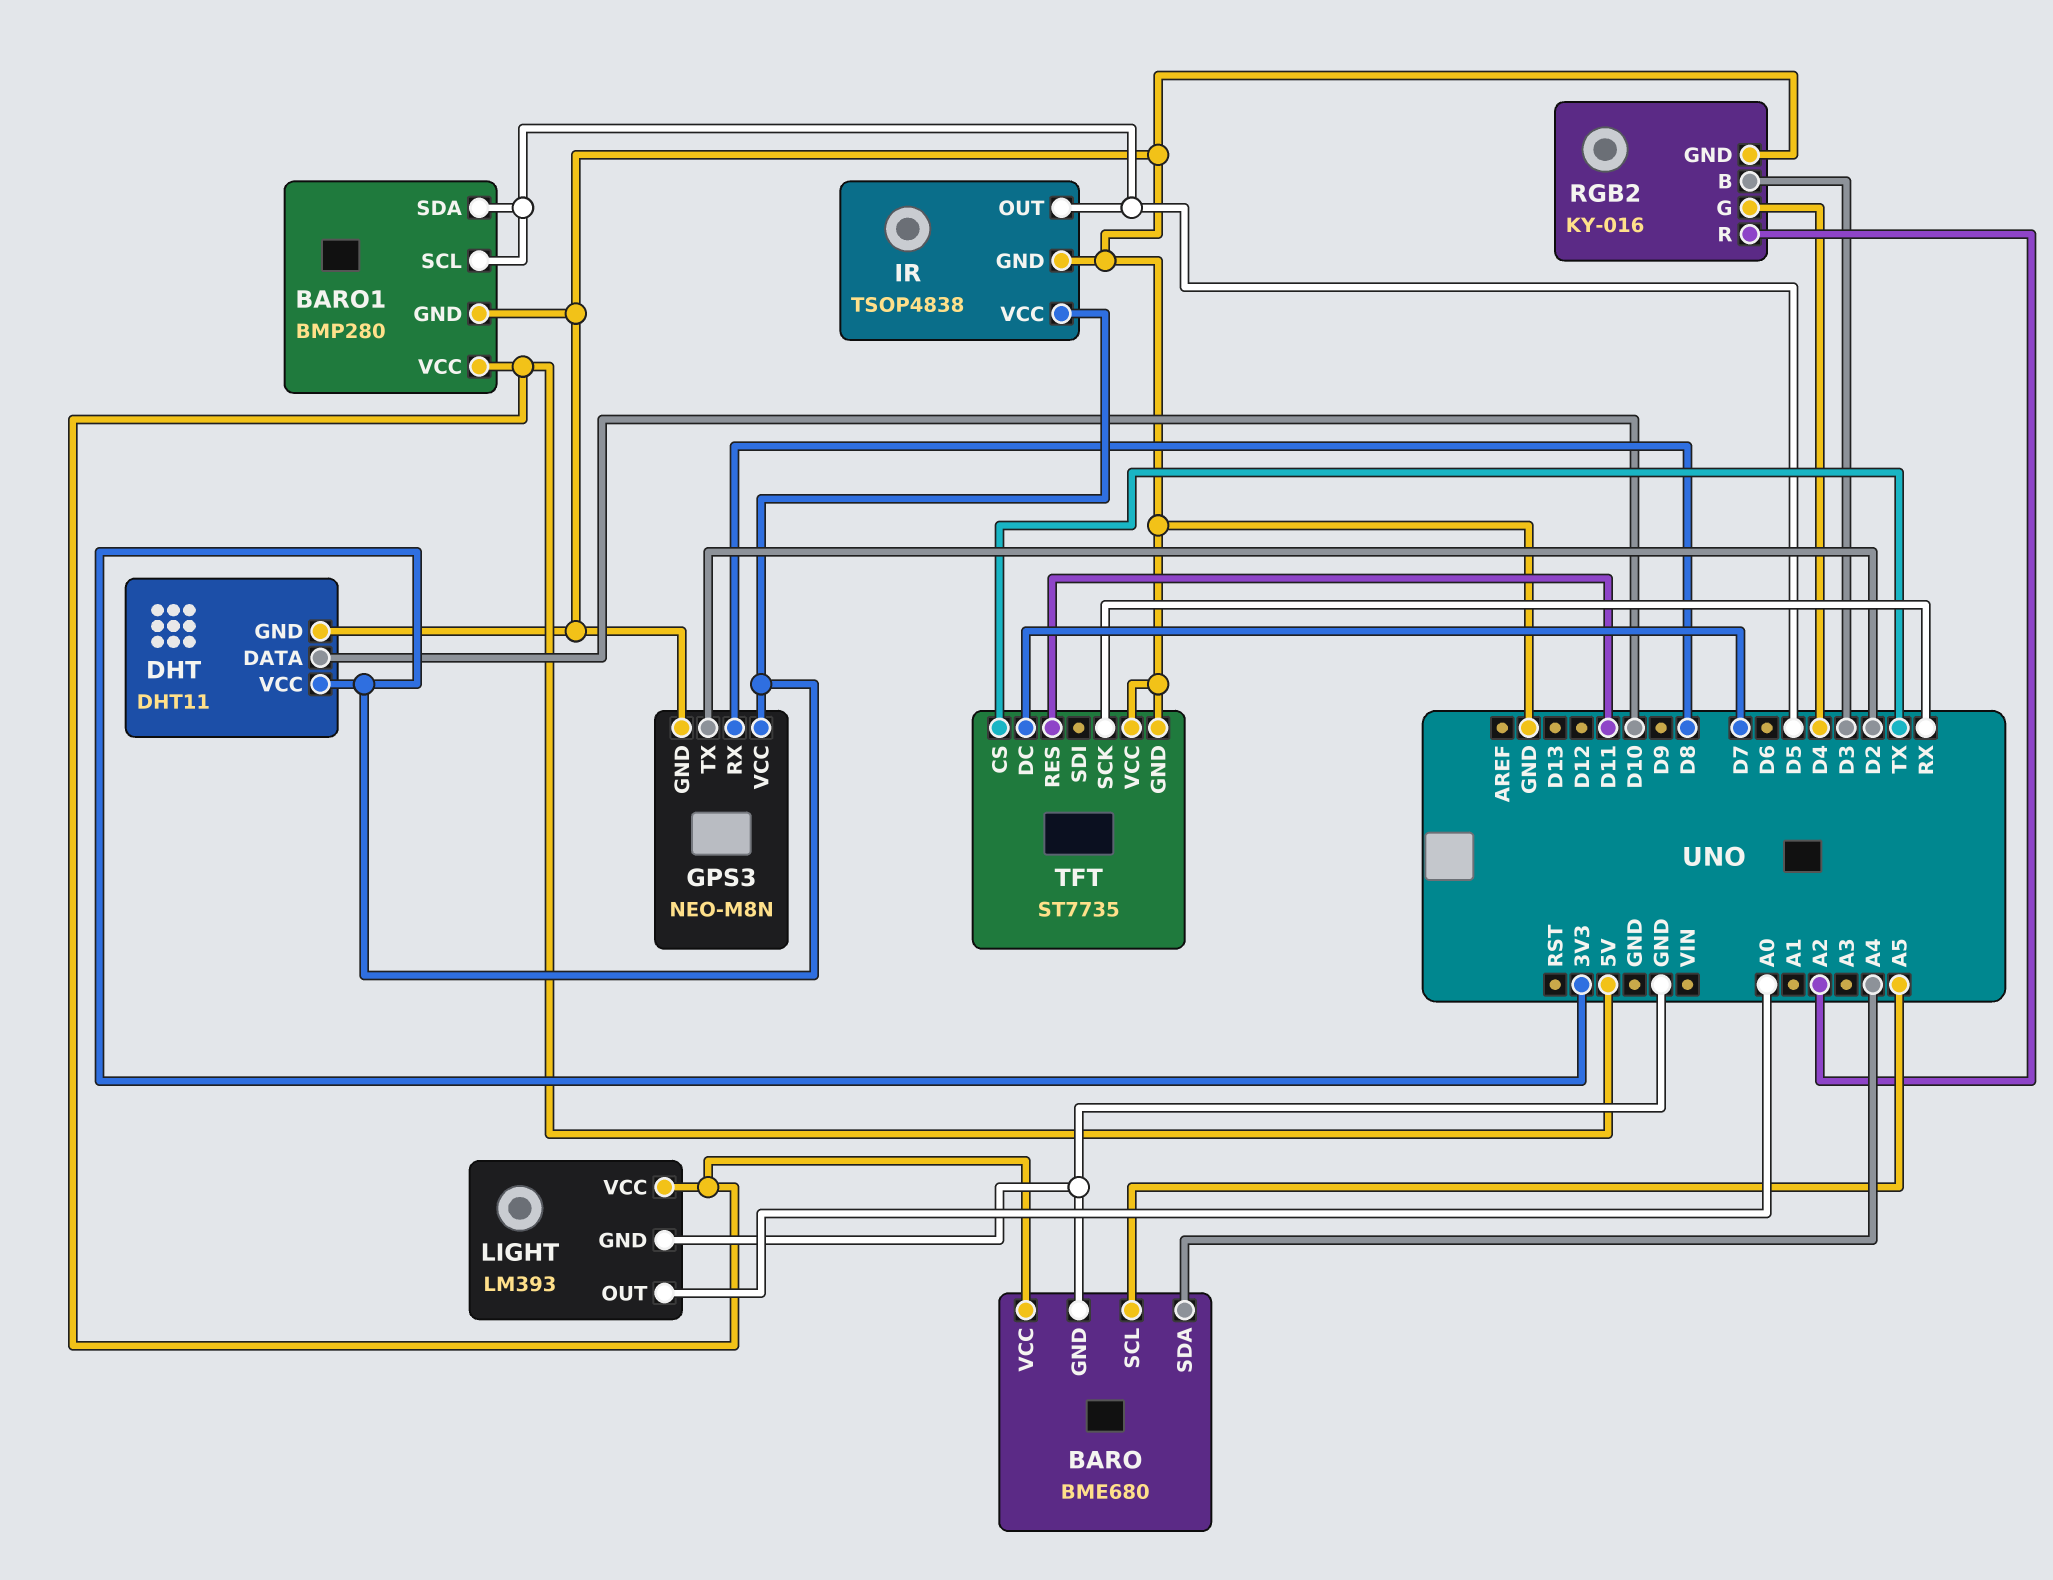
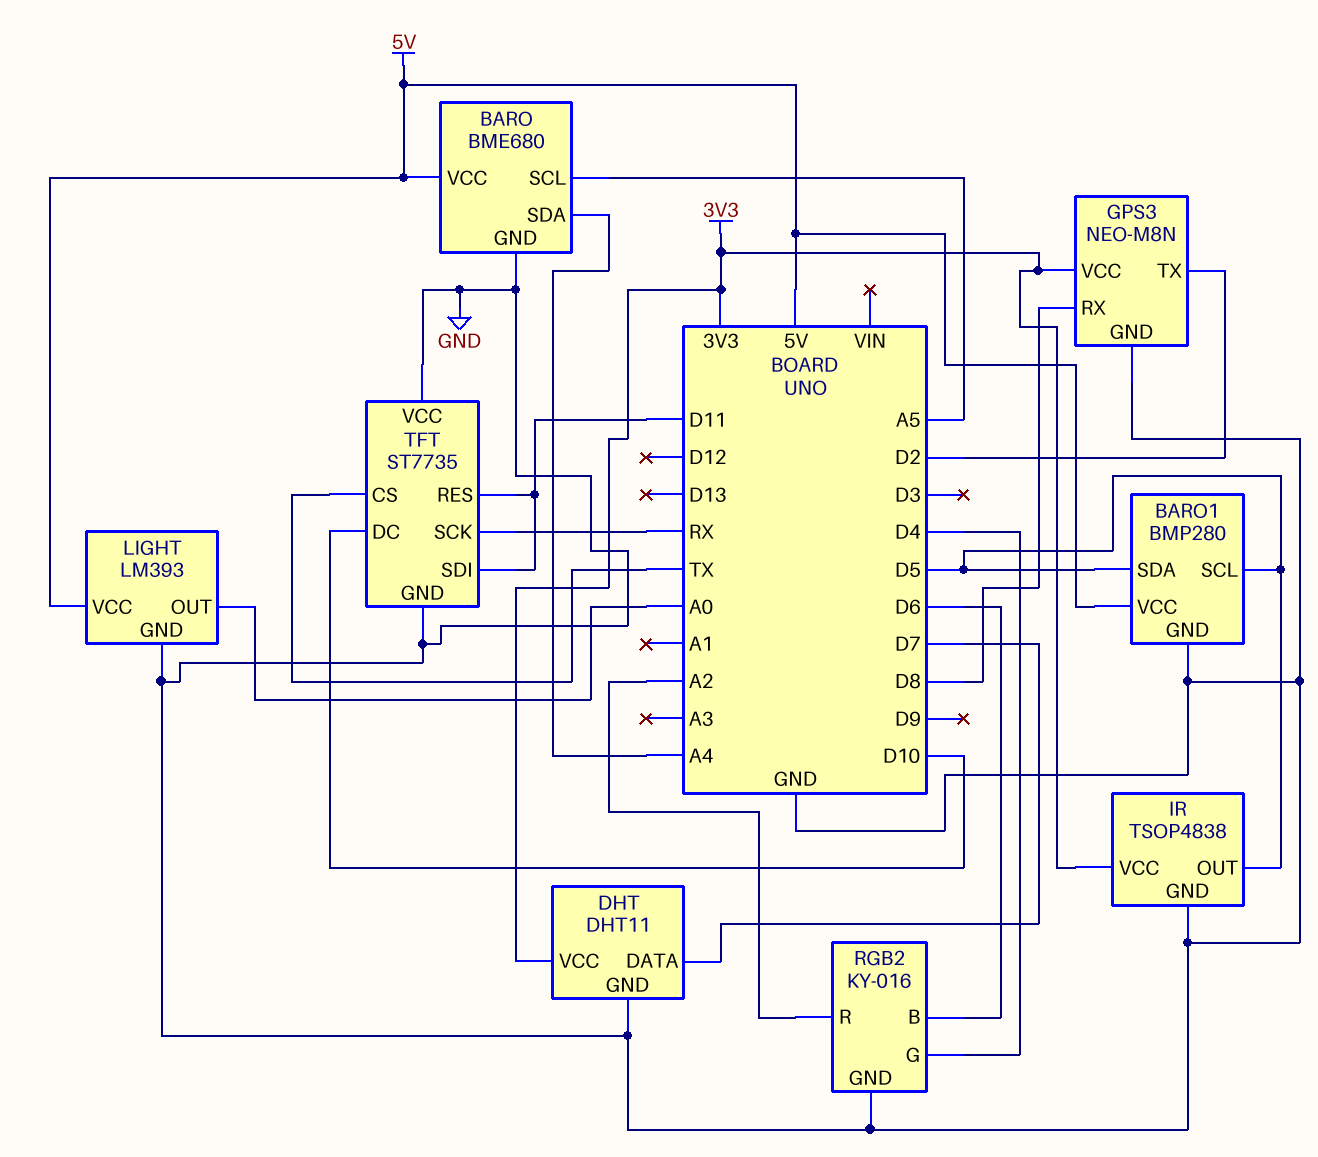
DHT pin DATA: D10 -> D7
RGB2 pin B: D3 -> D6
TFT pin DC: D7 -> D10
TFT pin SDI: none -> D11

